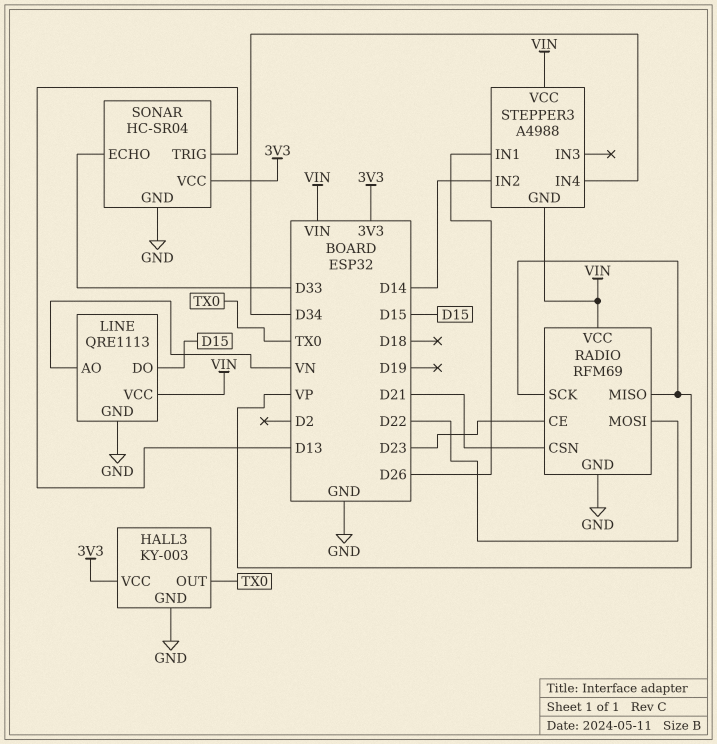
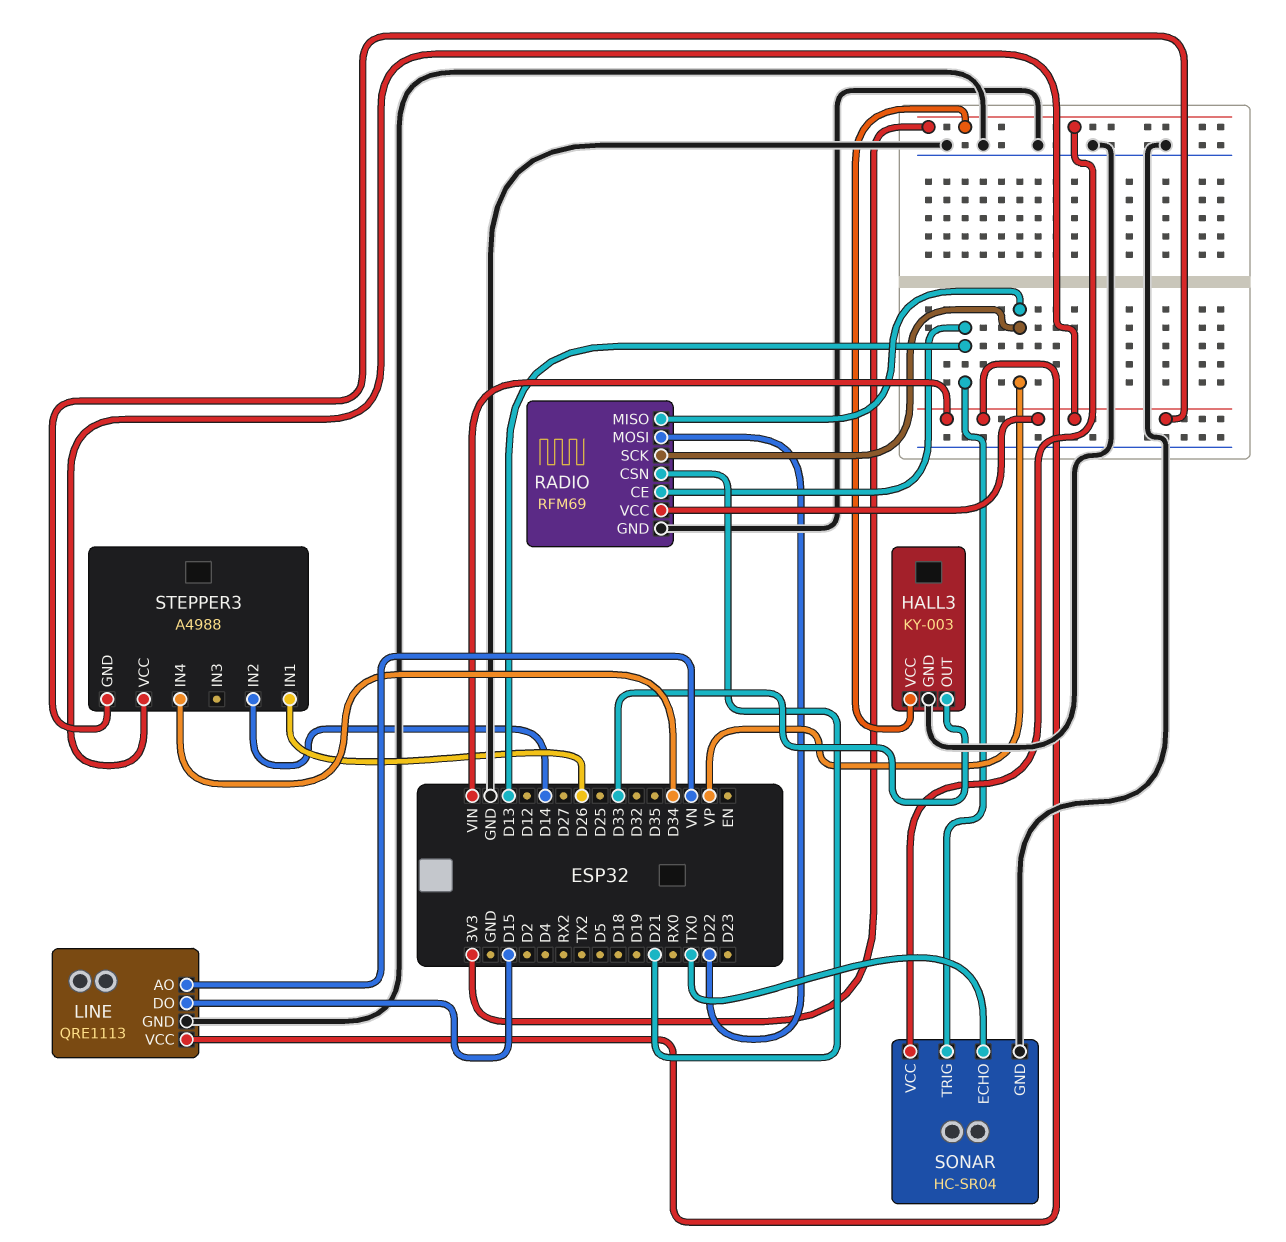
HALL3 pin OUT: TX0 -> D33
RADIO pin CE: D23 -> D13
SONAR pin ECHO: D33 -> TX0

